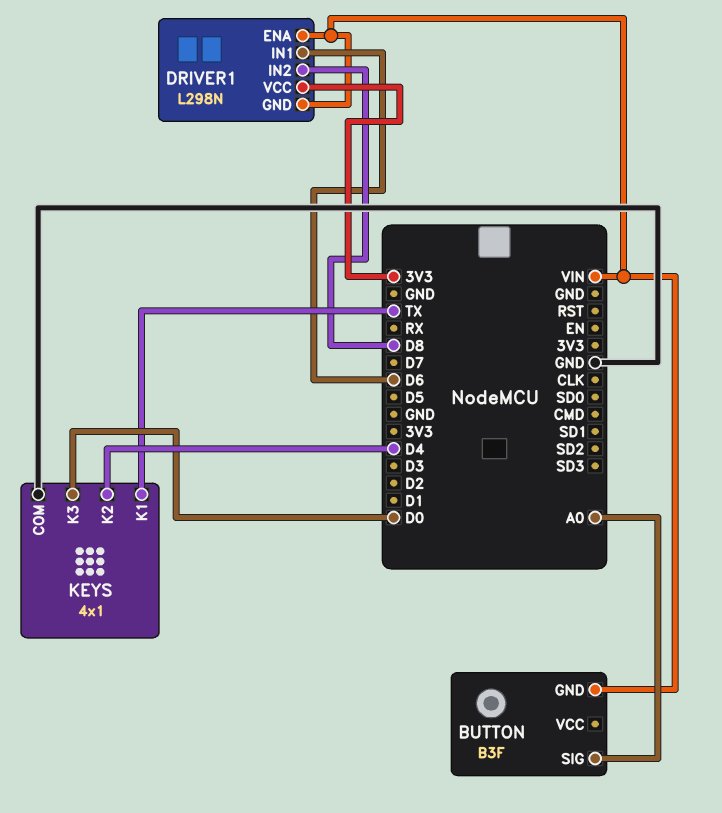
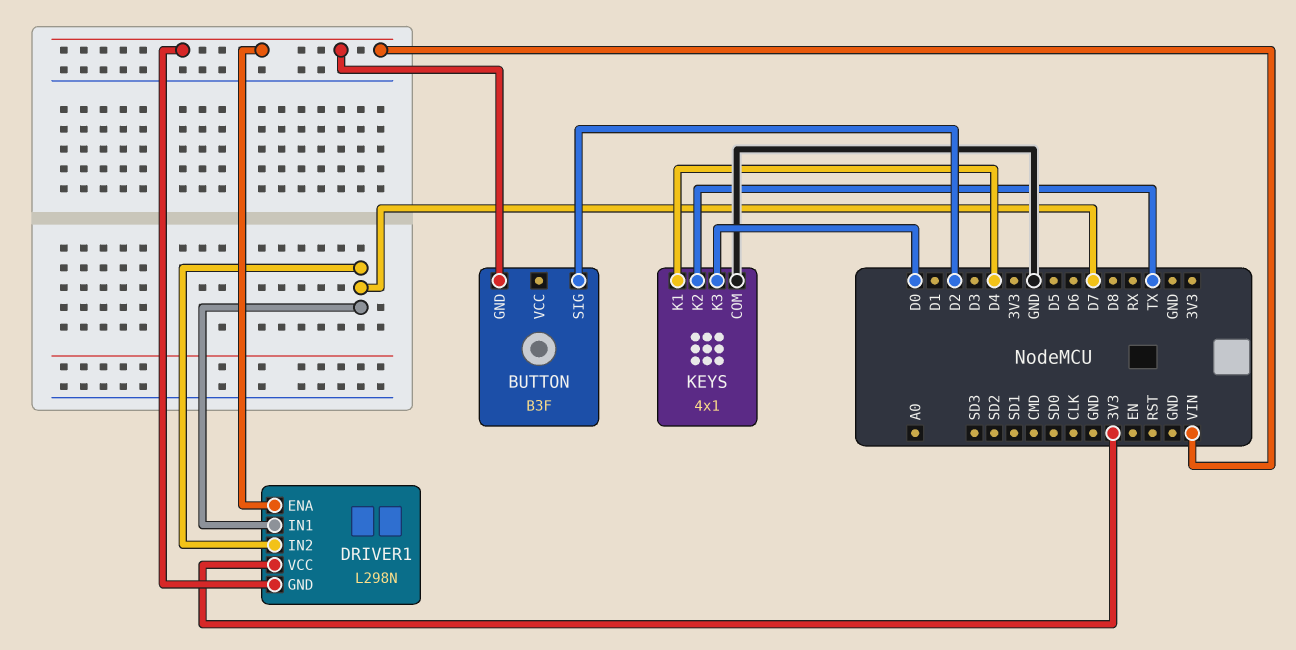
BUTTON pin SIG: A0 -> D2
DRIVER1 pin IN1: D6 -> D7
DRIVER1 pin IN2: D8 -> D7
KEYS pin K1: TX -> D4
KEYS pin K2: D4 -> TX

